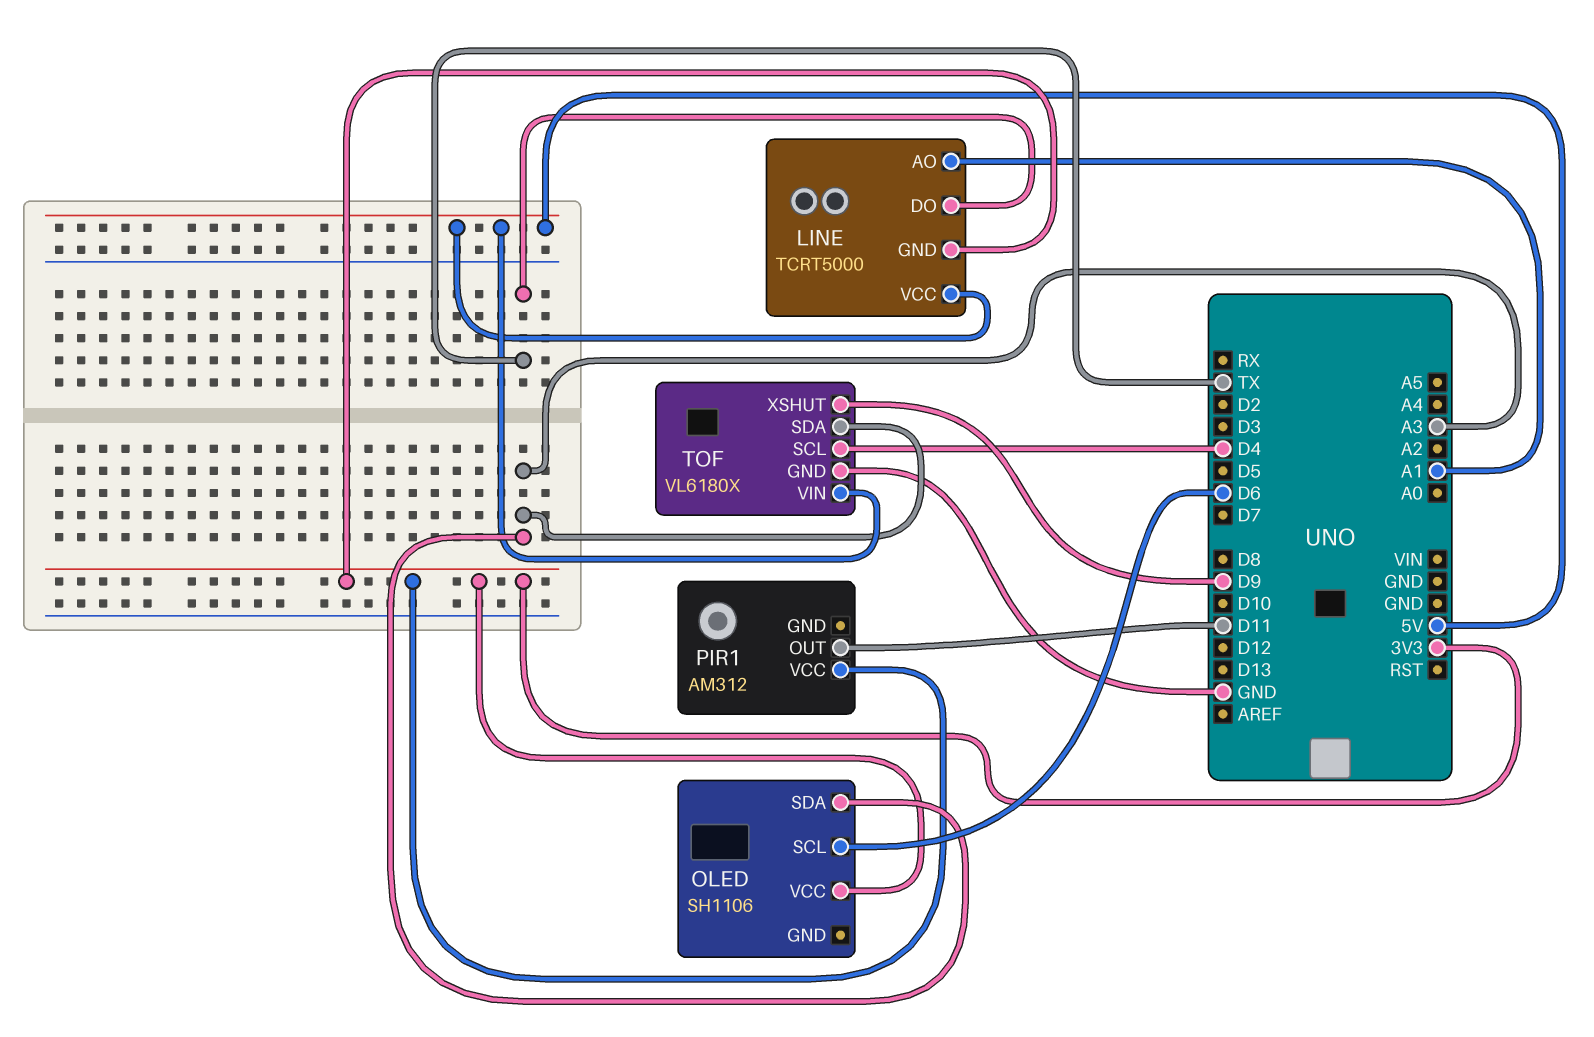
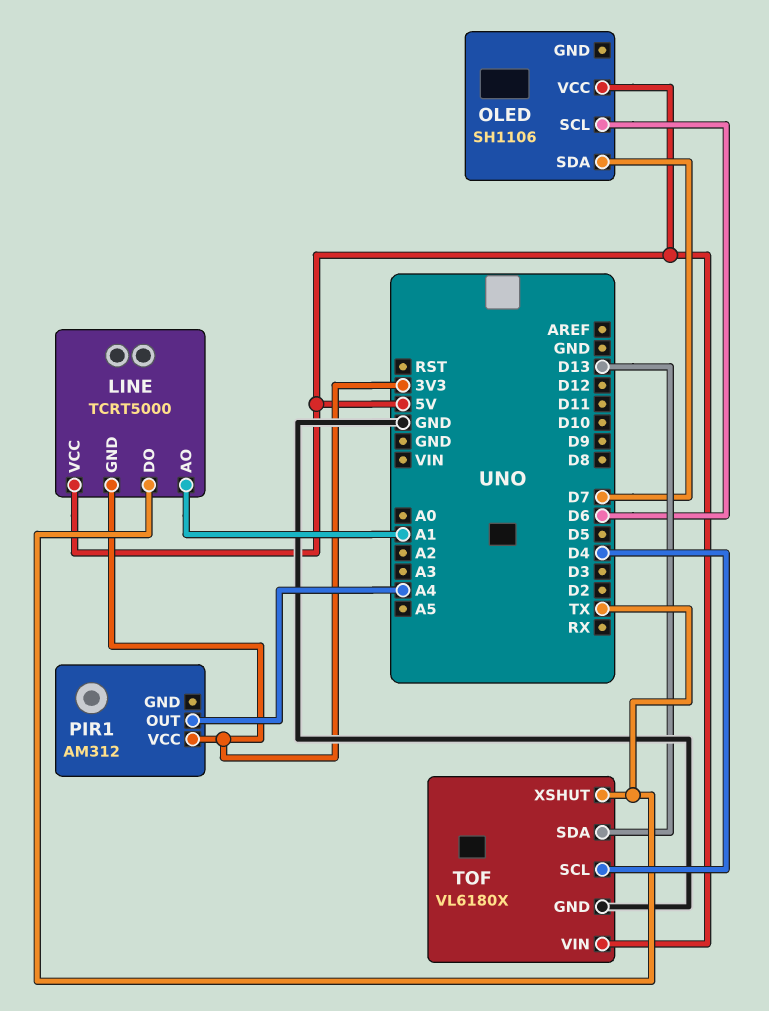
OLED pin SDA: A3 -> D7
OLED pin VCC: 3V3 -> 5V
PIR1 pin OUT: D11 -> A4
TOF pin SDA: A3 -> D13
TOF pin XSHUT: D9 -> TX

